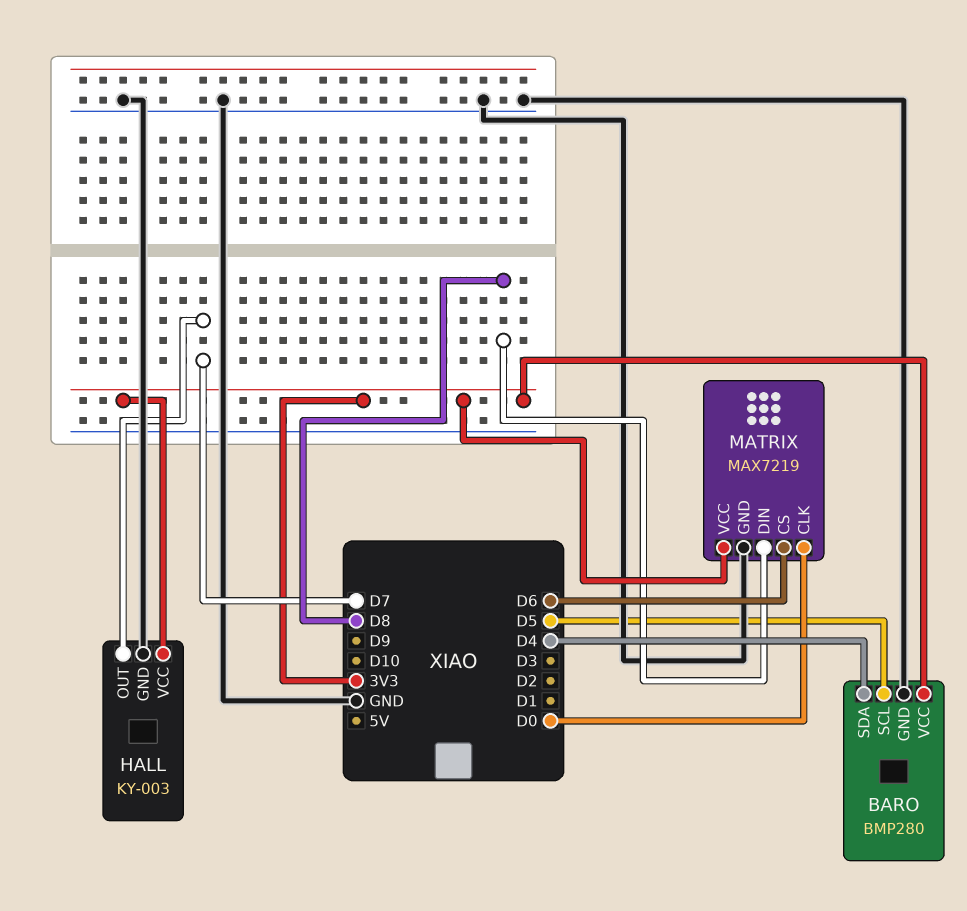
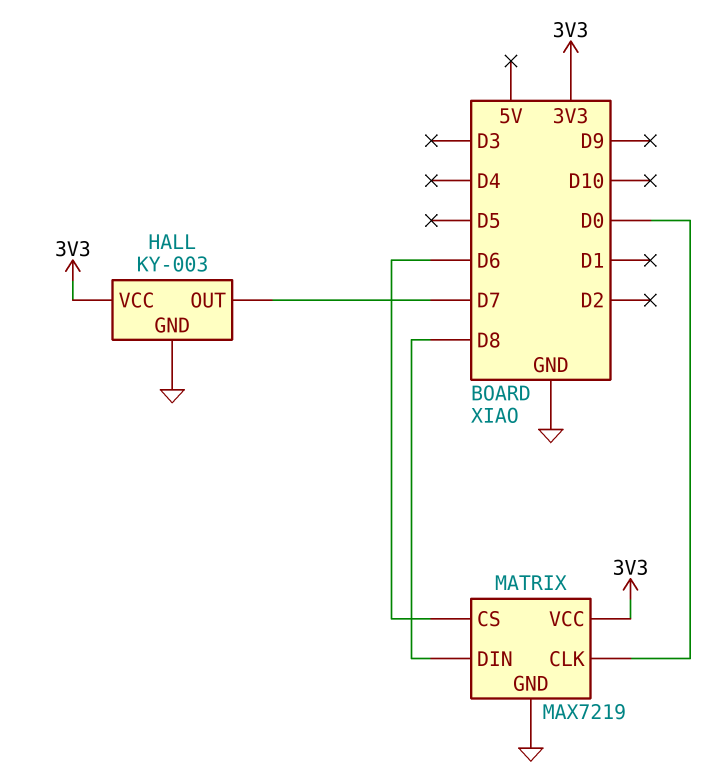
BARO: BMP280 -> none
BARO pin GND: GND -> none
BARO pin SCL: D5 -> none
BARO pin SDA: D4 -> none
BARO pin VCC: 3V3 -> none

